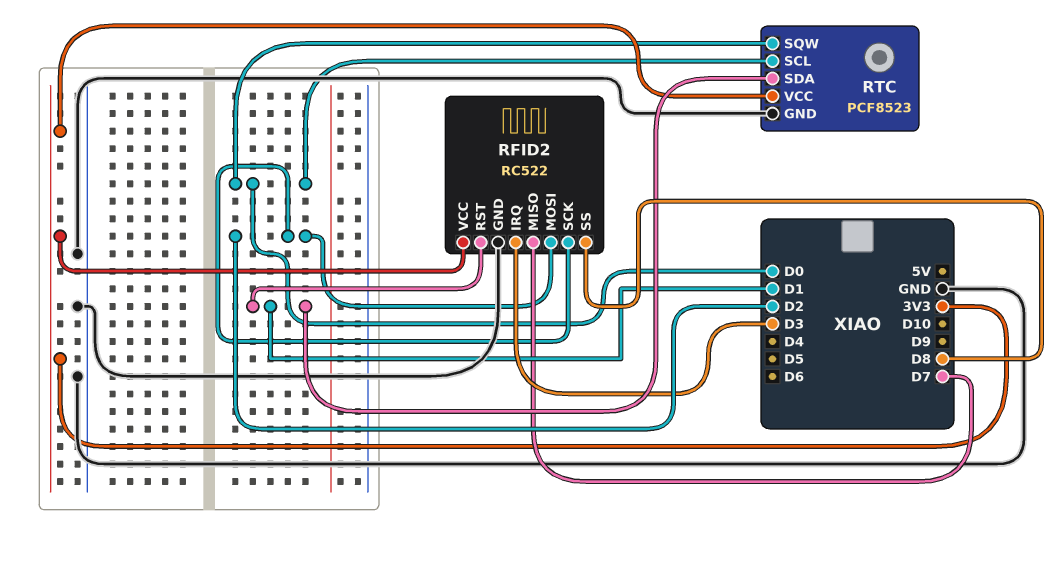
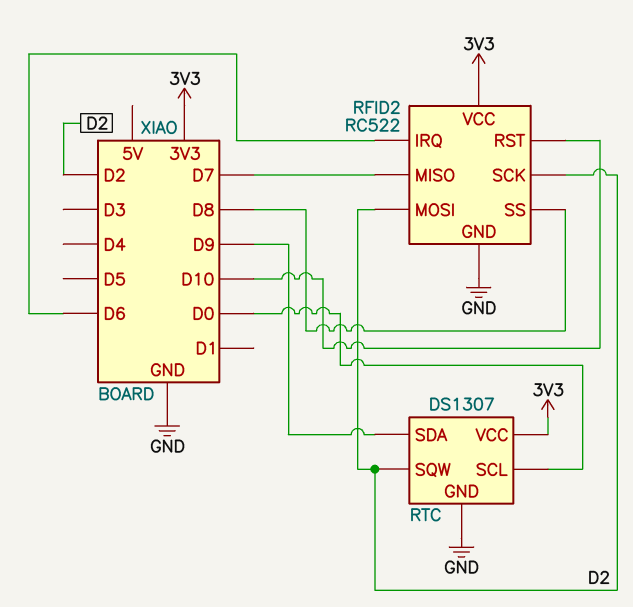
RFID2 pin IRQ: D3 -> D6
RFID2 pin RST: D1 -> D10
RTC: PCF8523 -> DS1307
RTC pin SDA: D1 -> D9
RTC pin SQW: D0 -> D2

